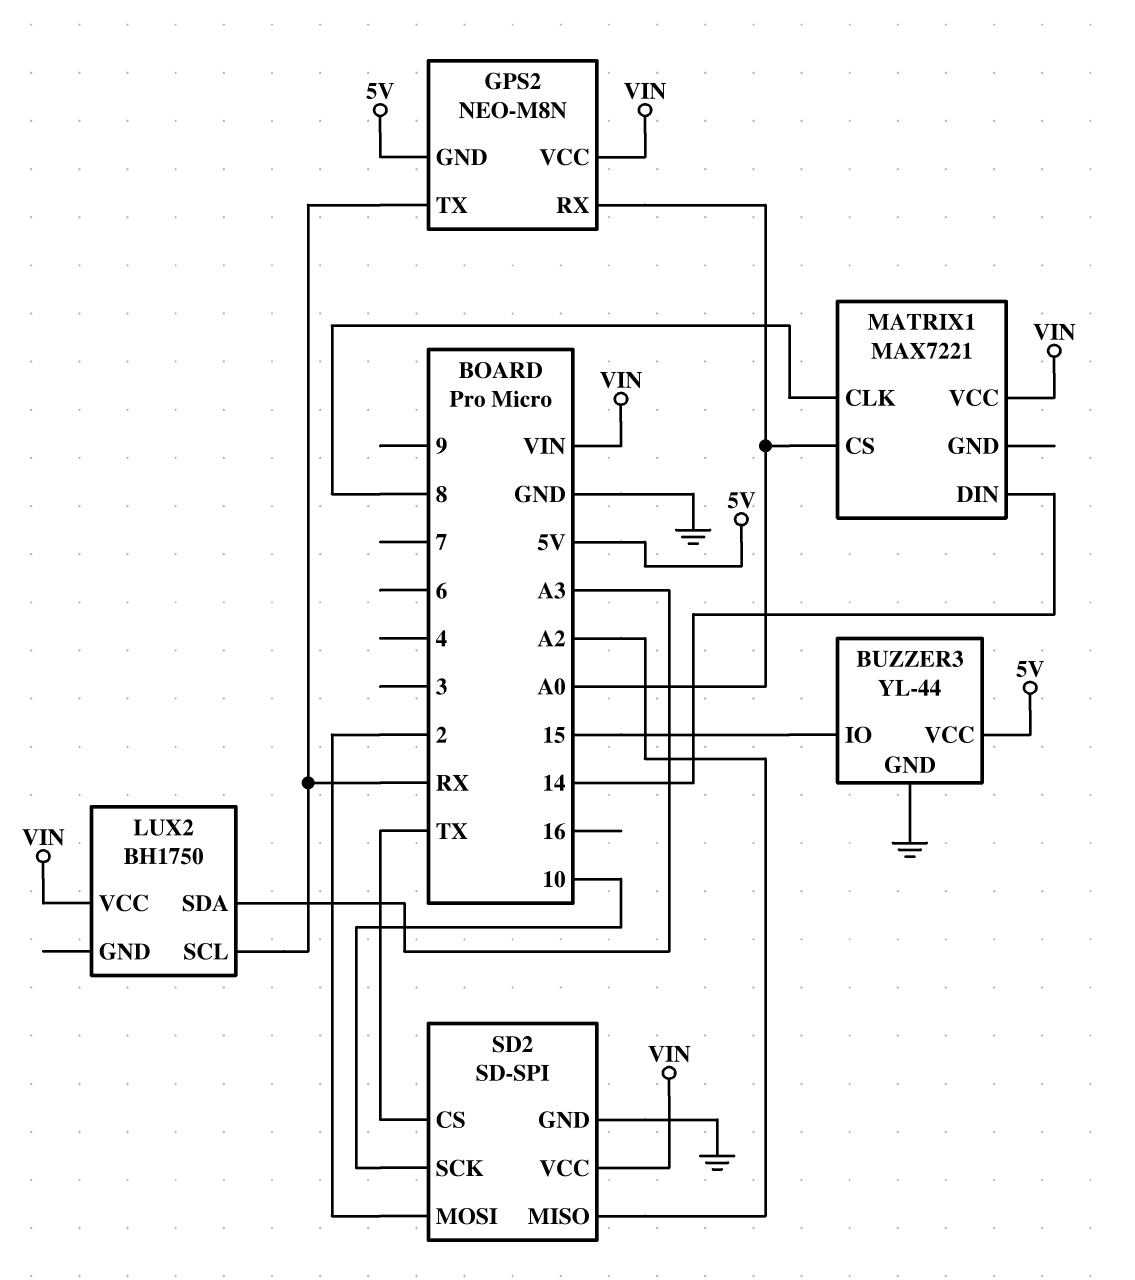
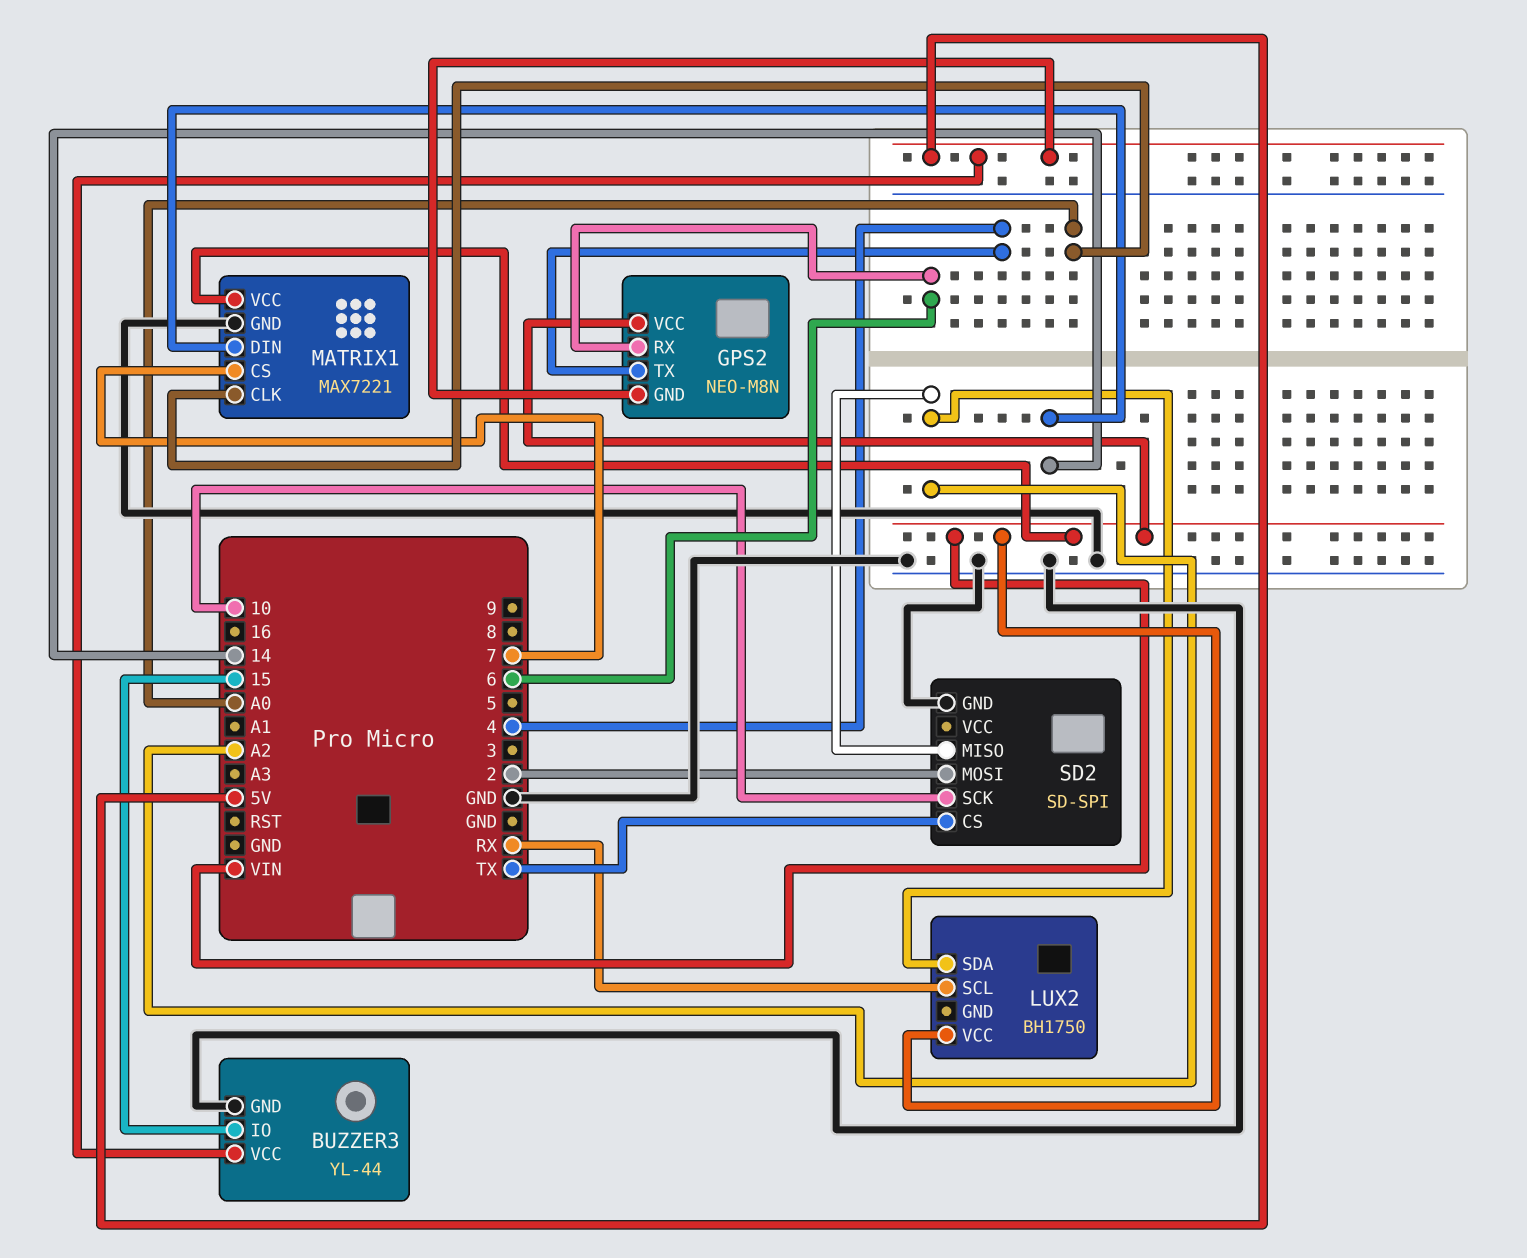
GPS2 pin RX: A0 -> 6
GPS2 pin TX: RX -> 4
LUX2 pin SDA: A3 -> A2
MATRIX1 pin CLK: 8 -> A0
MATRIX1 pin CS: A0 -> 7
MATRIX1 pin GND: none -> GND
SD2 pin VCC: VIN -> none

